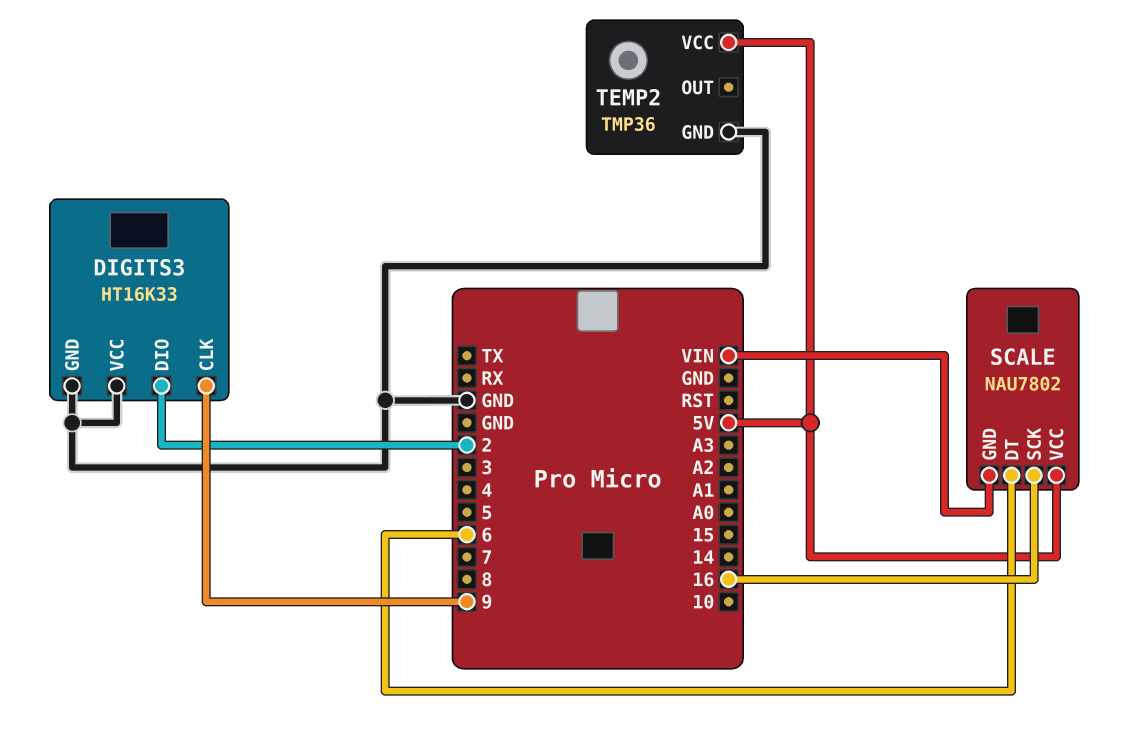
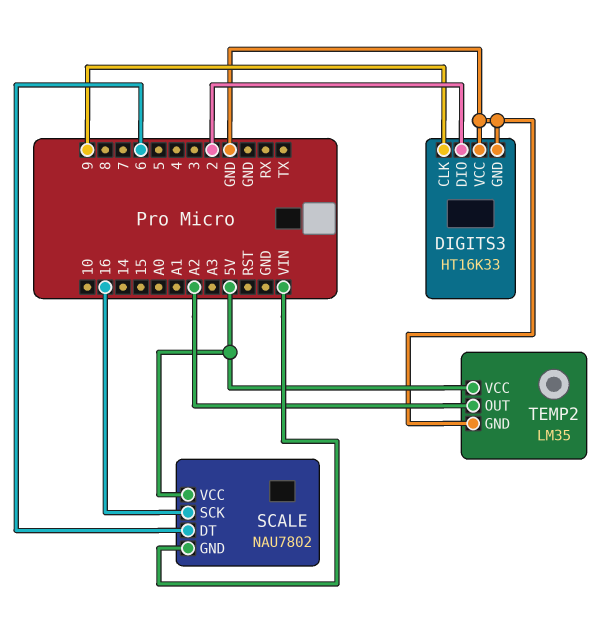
TEMP2: TMP36 -> LM35
TEMP2 pin OUT: none -> A2

